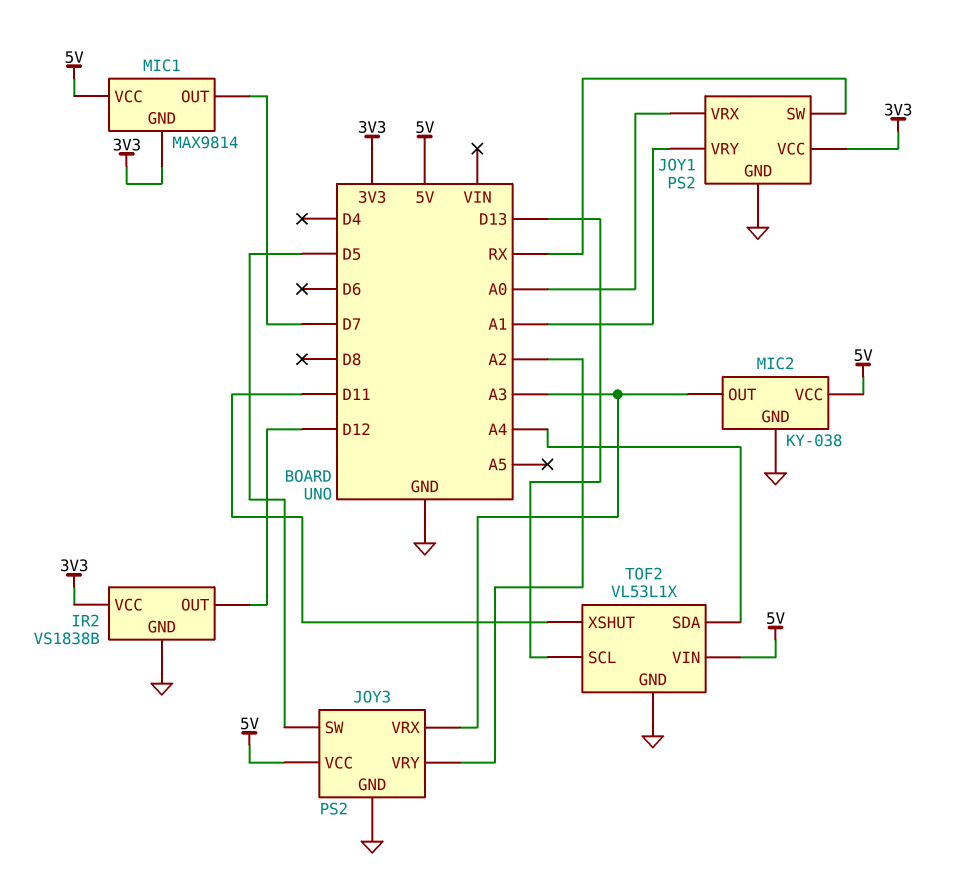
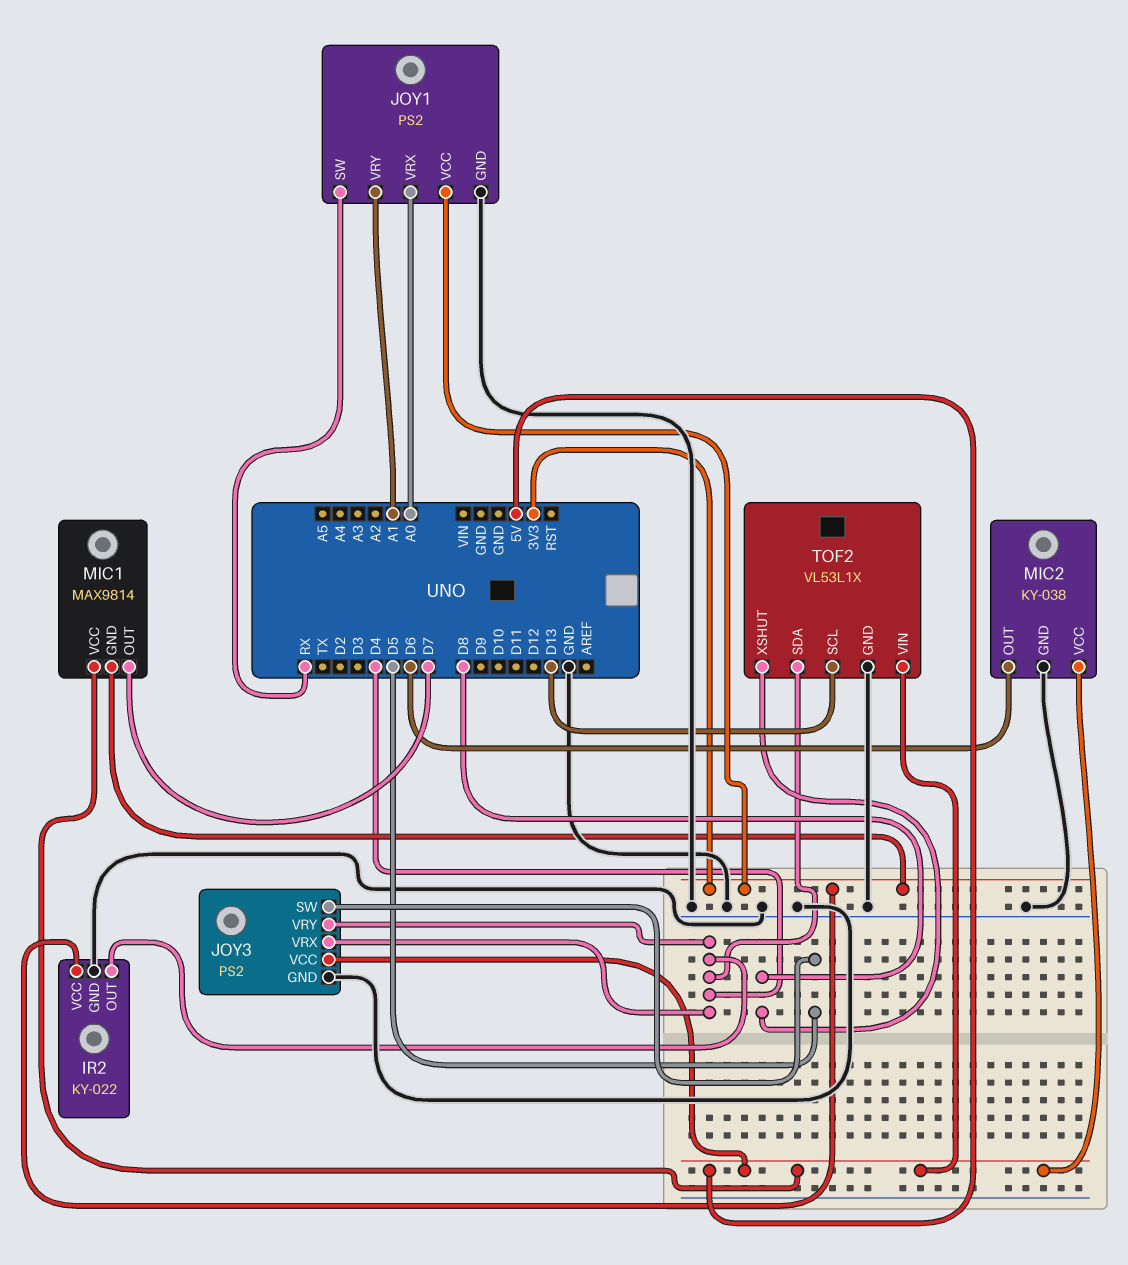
IR2: VS1838B -> KY-022
IR2 pin OUT: D12 -> D4
JOY3 pin VRX: A3 -> D4
JOY3 pin VRY: A2 -> D4
MIC2 pin OUT: A3 -> D6
TOF2 pin SDA: A4 -> D4
TOF2 pin XSHUT: D11 -> D8

